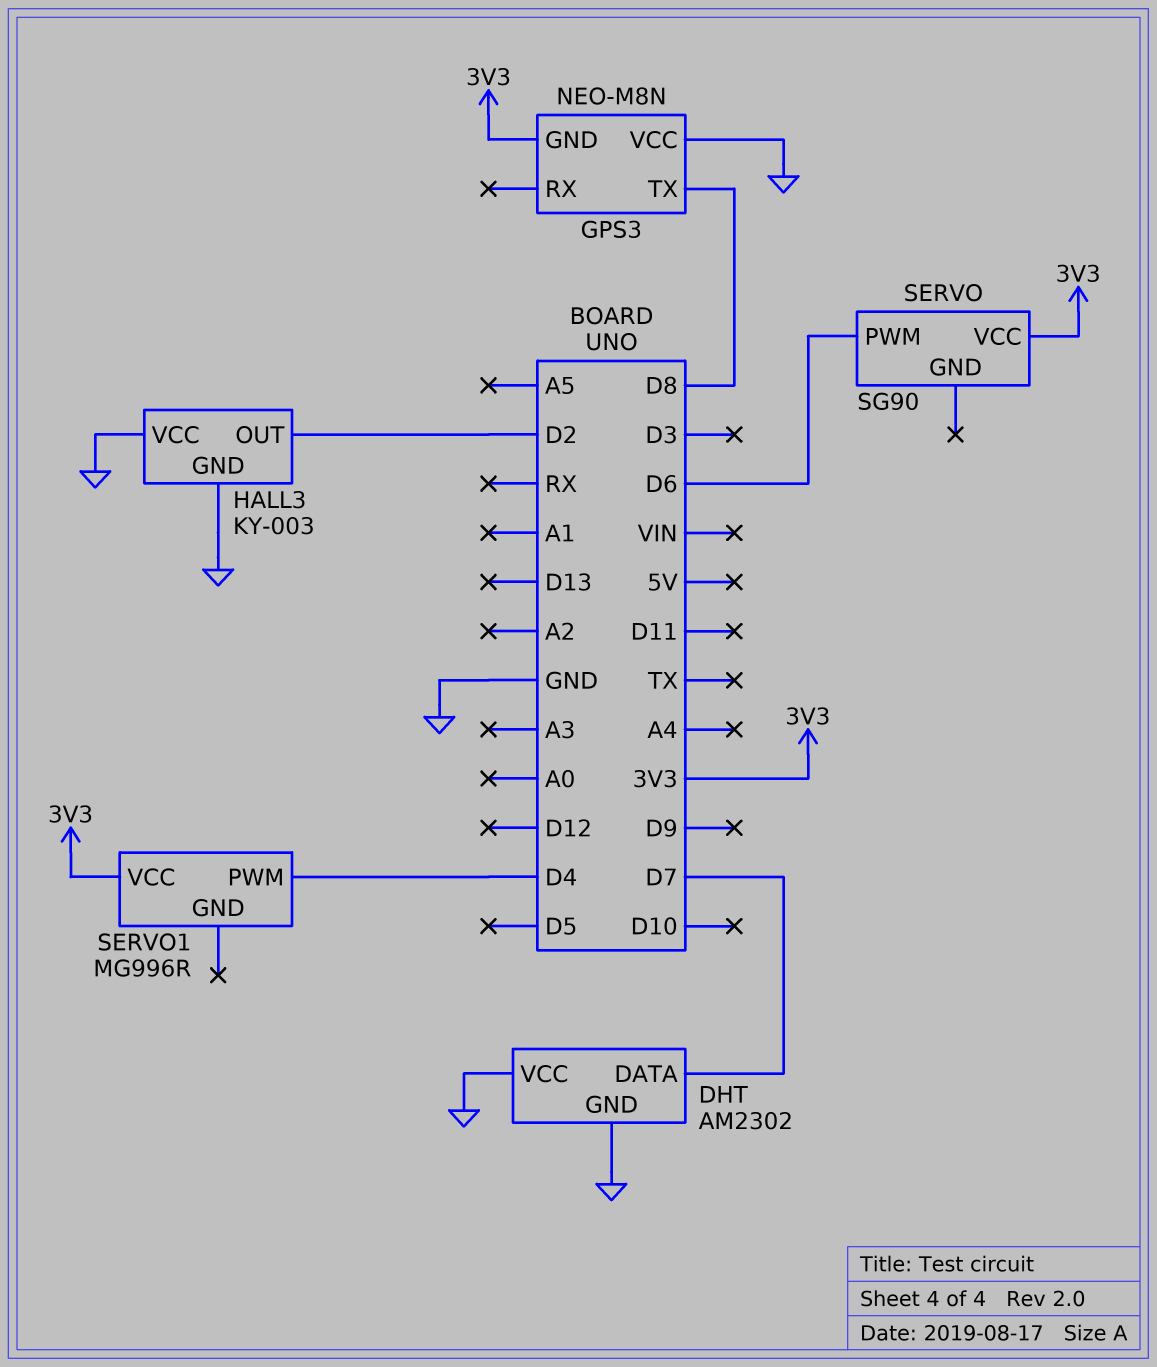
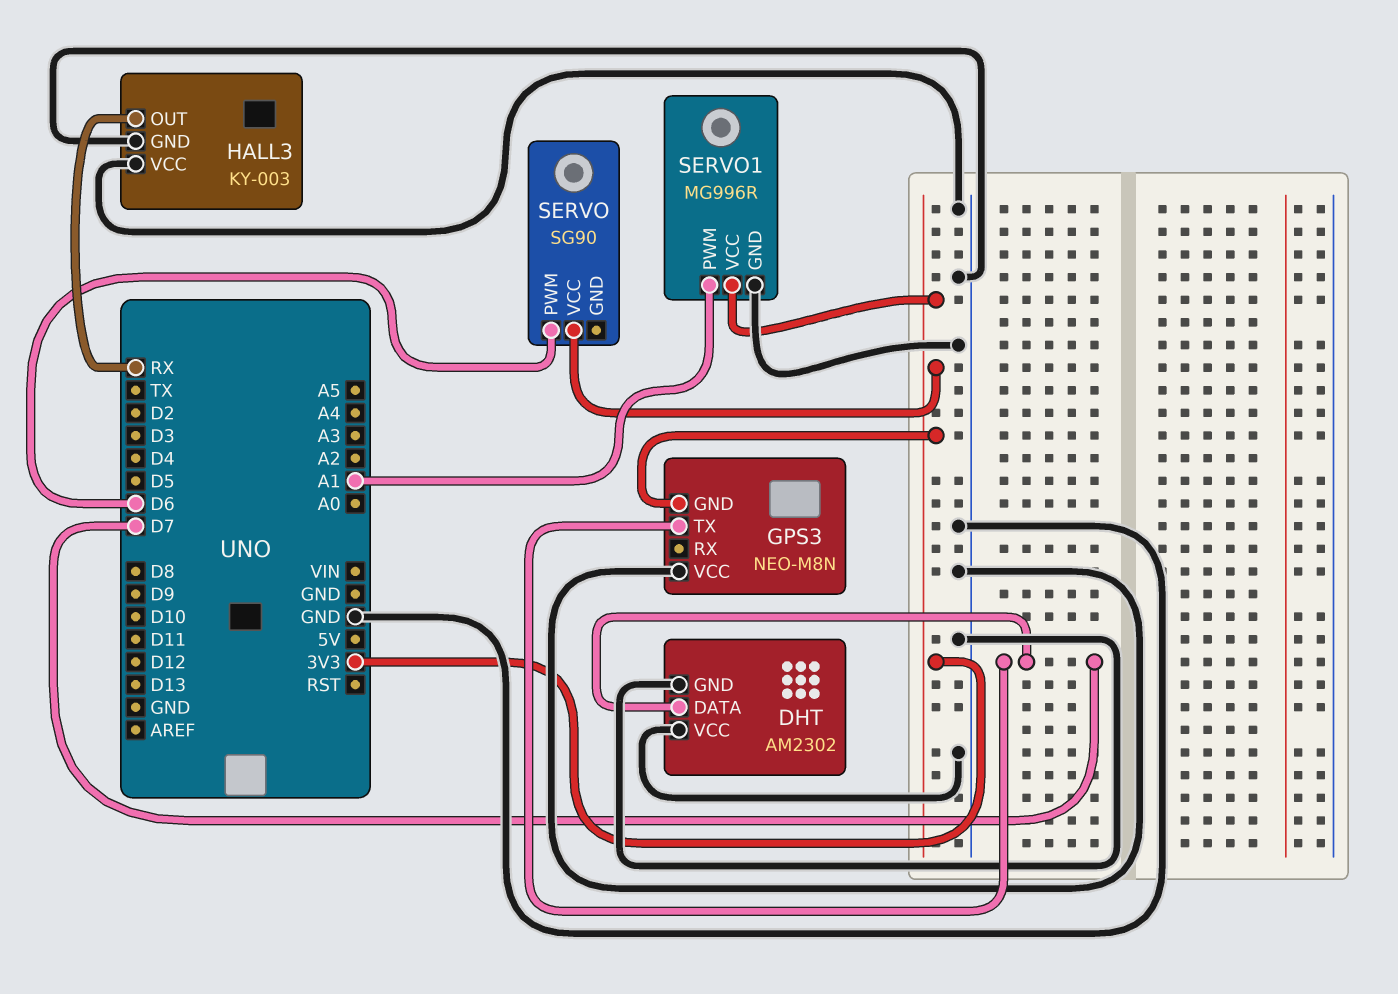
GPS3 pin TX: D8 -> D7
HALL3 pin OUT: D2 -> RX
SERVO1 pin GND: none -> GND
SERVO1 pin PWM: D4 -> A1

